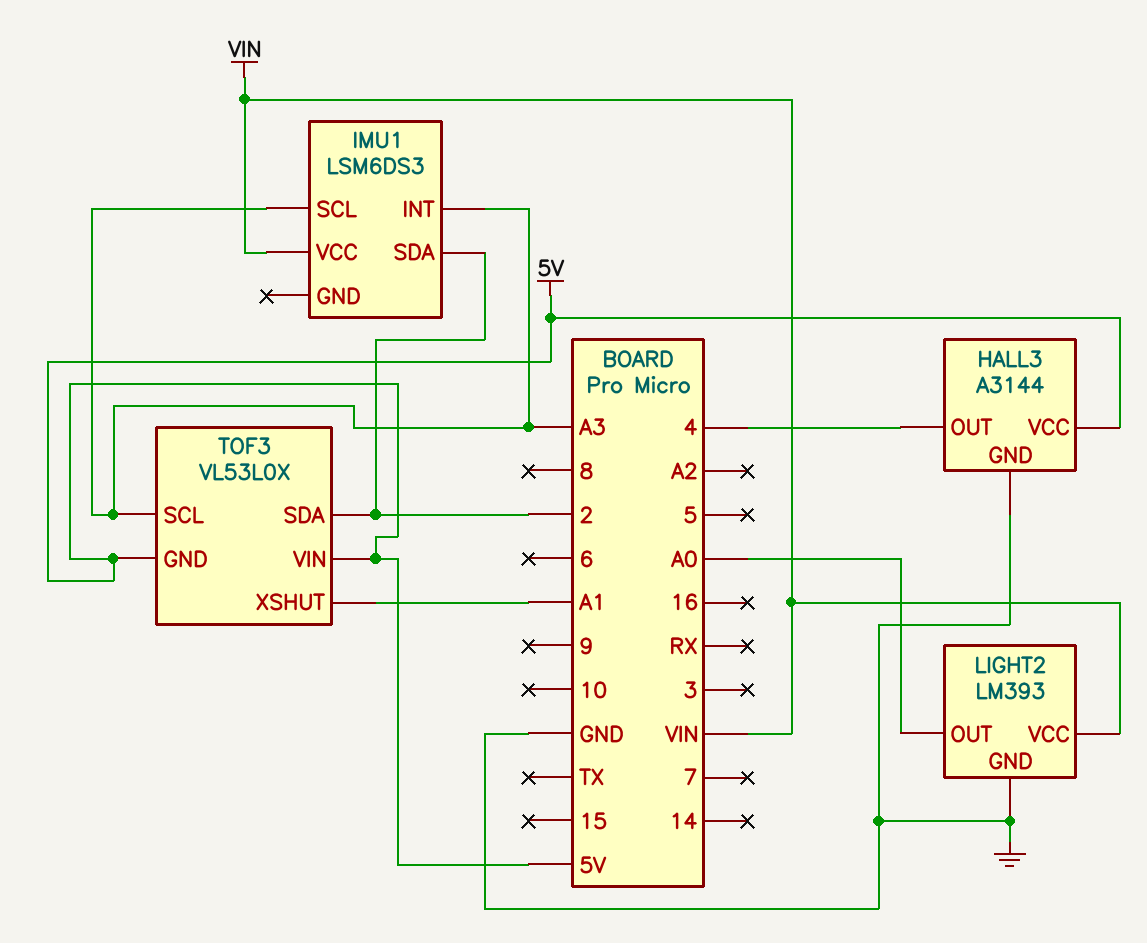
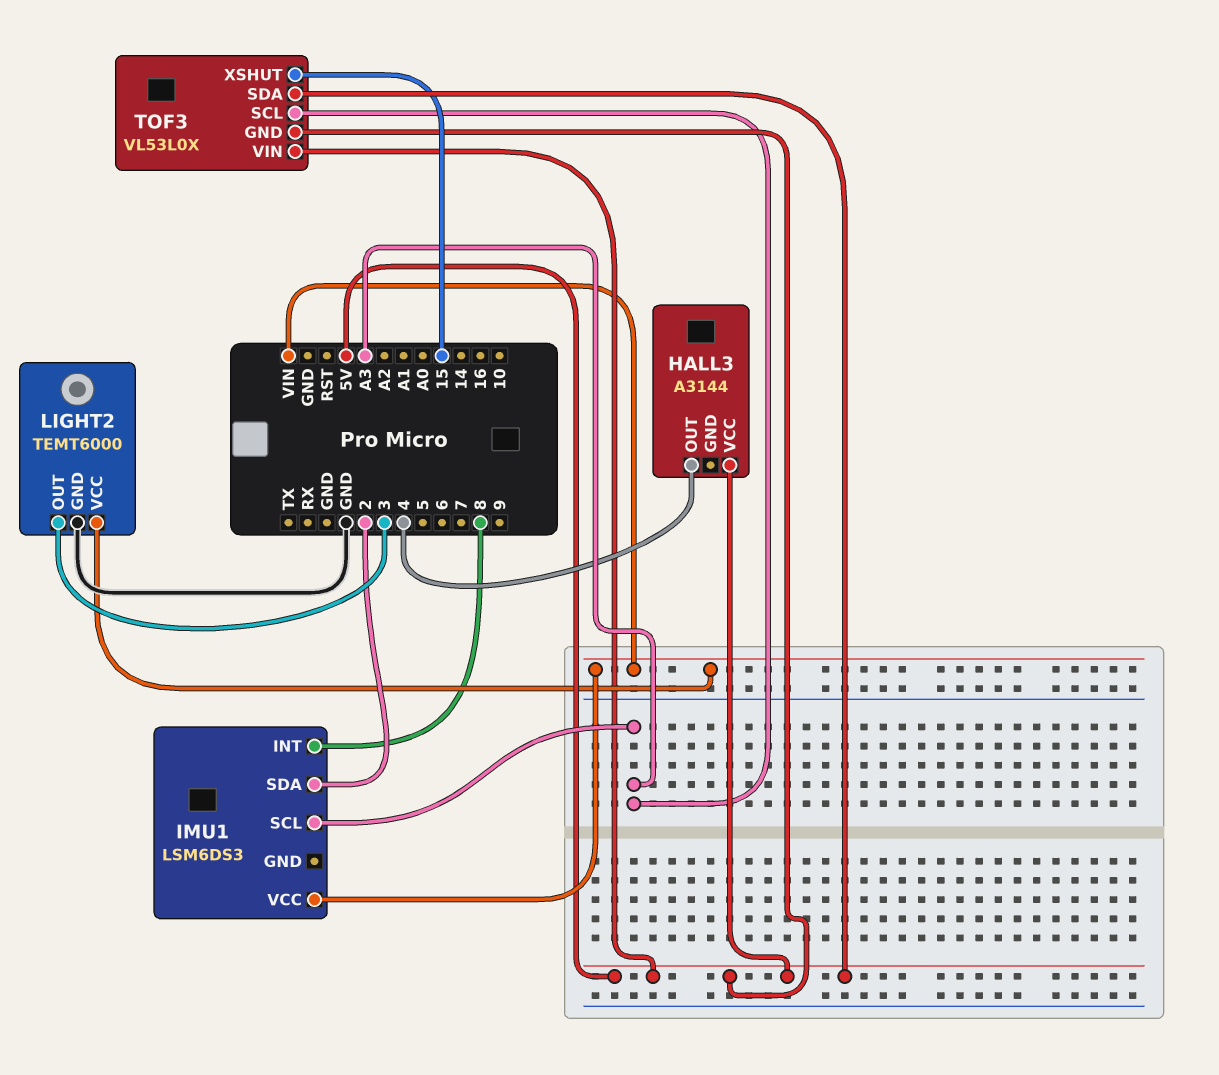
HALL3 pin GND: GND -> none
IMU1 pin INT: A3 -> 8
LIGHT2: LM393 -> TEMT6000
LIGHT2 pin OUT: A0 -> 3
TOF3 pin SDA: 2 -> 5V
TOF3 pin XSHUT: A1 -> 15

